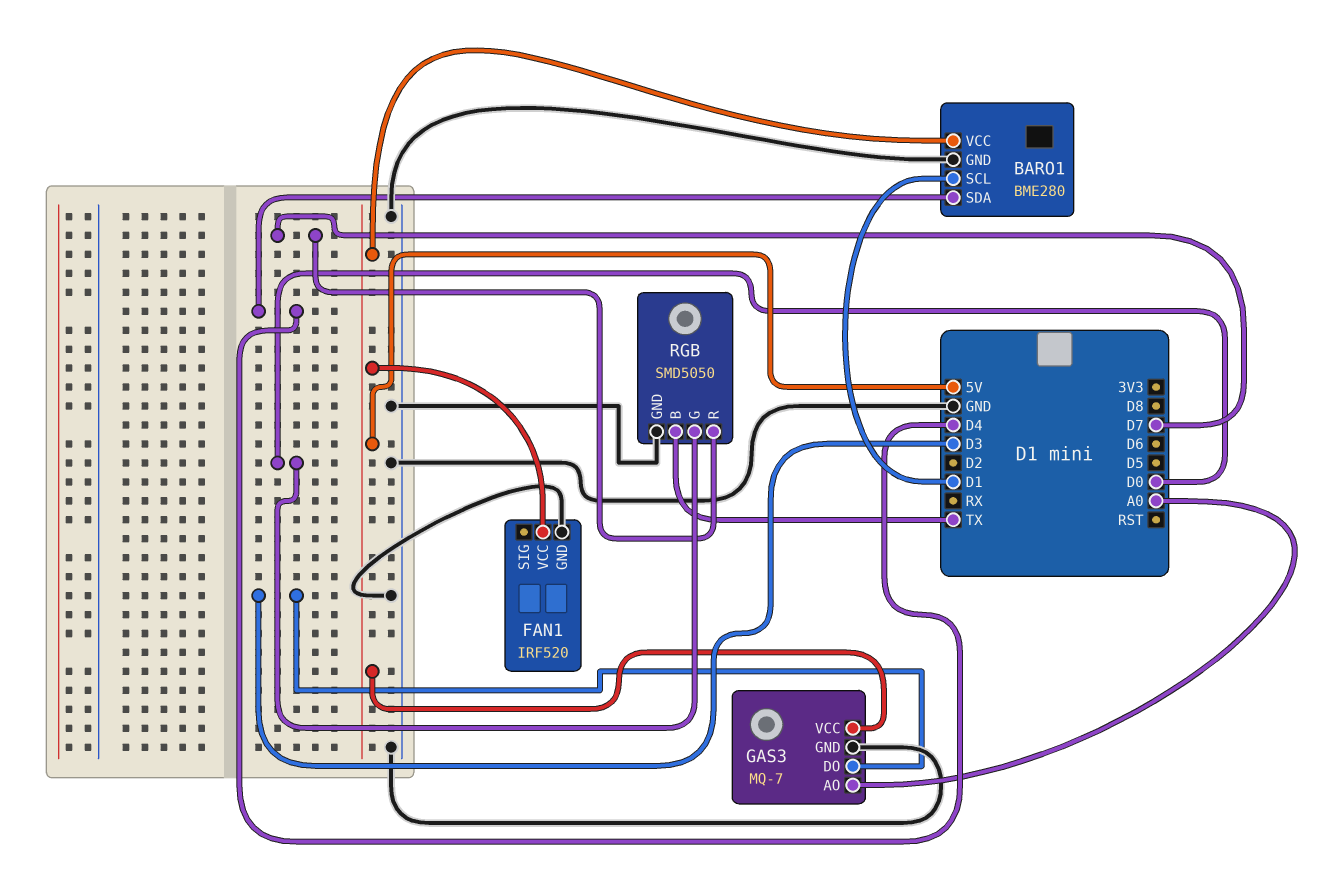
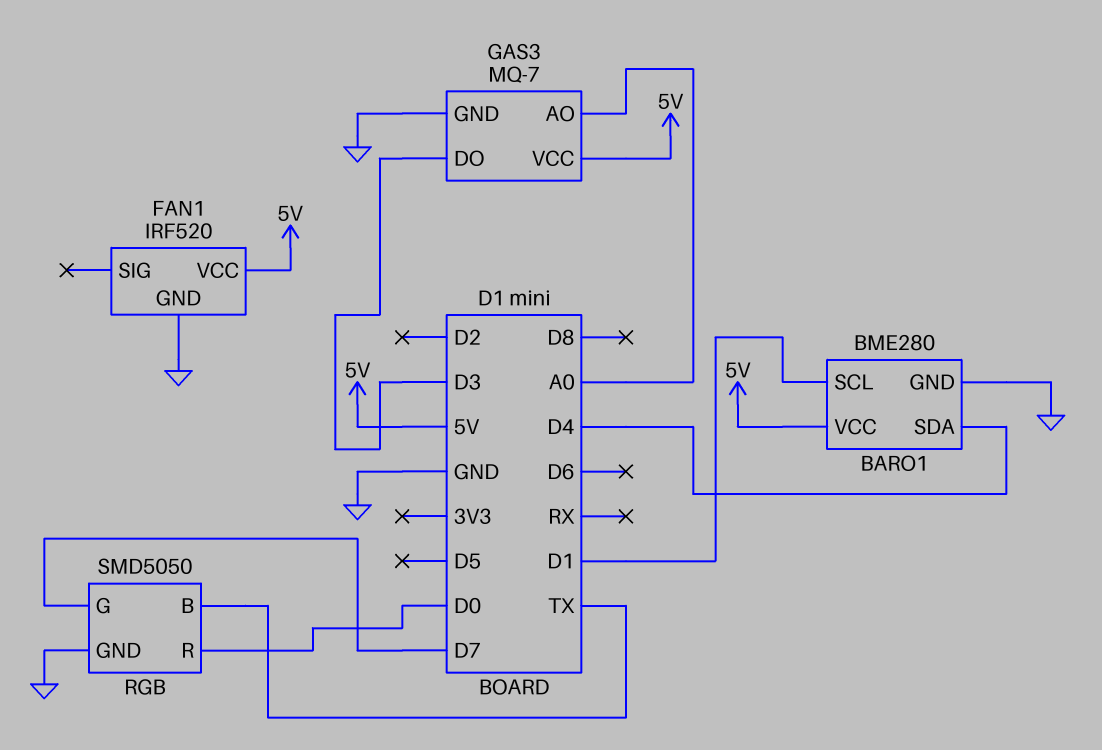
RGB pin G: D0 -> D7
RGB pin R: D7 -> D0

